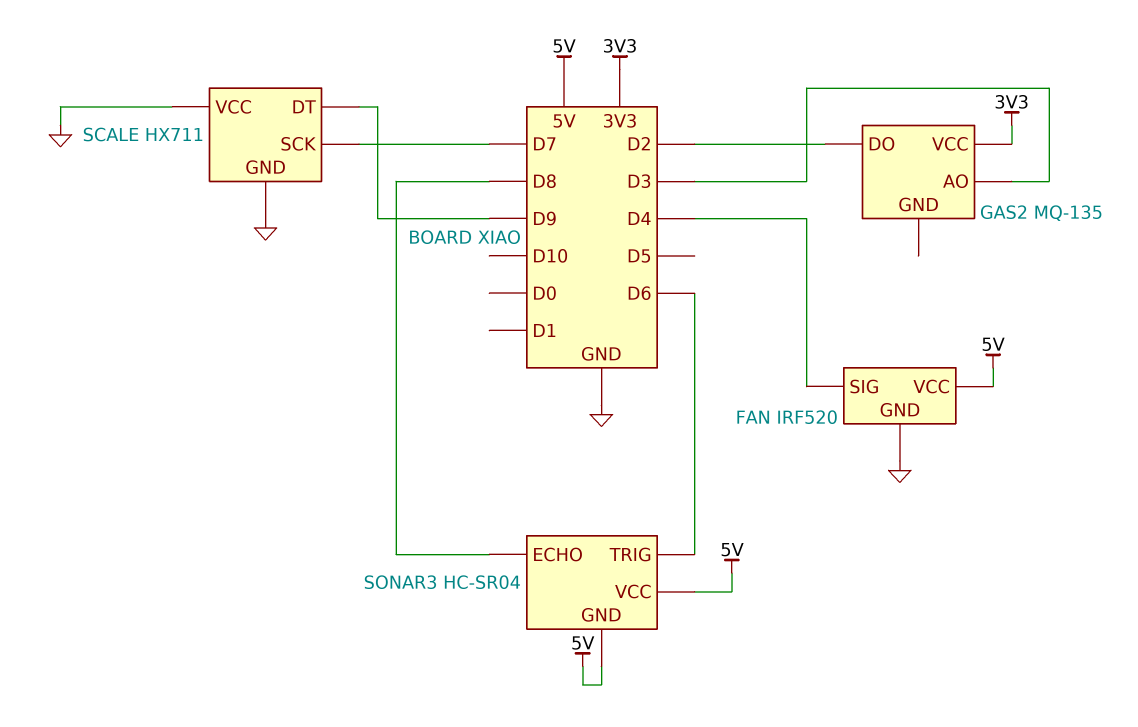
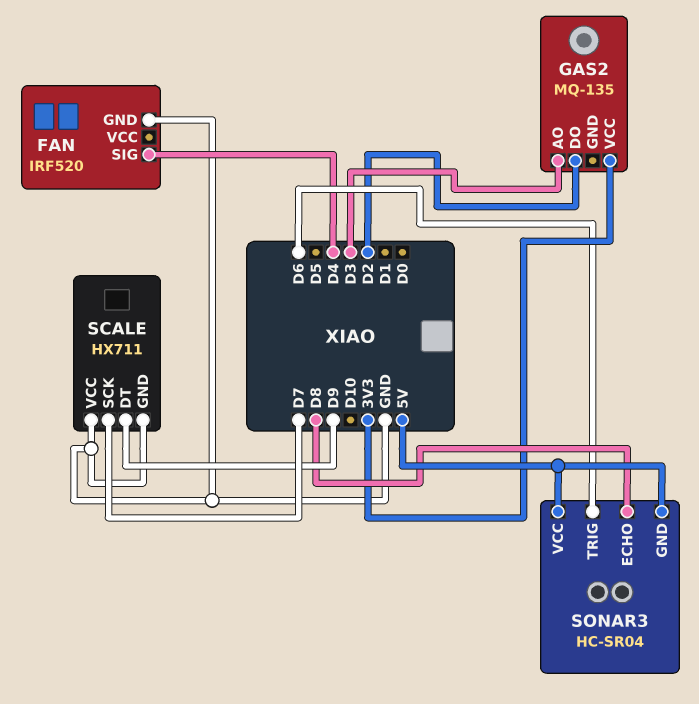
FAN pin VCC: 5V -> none

